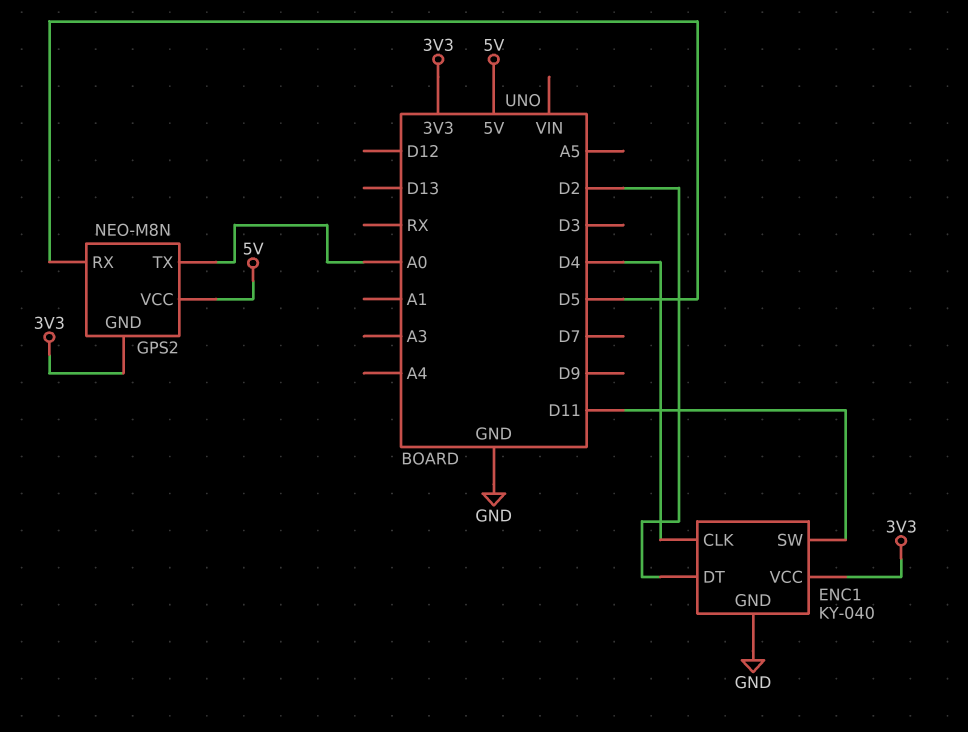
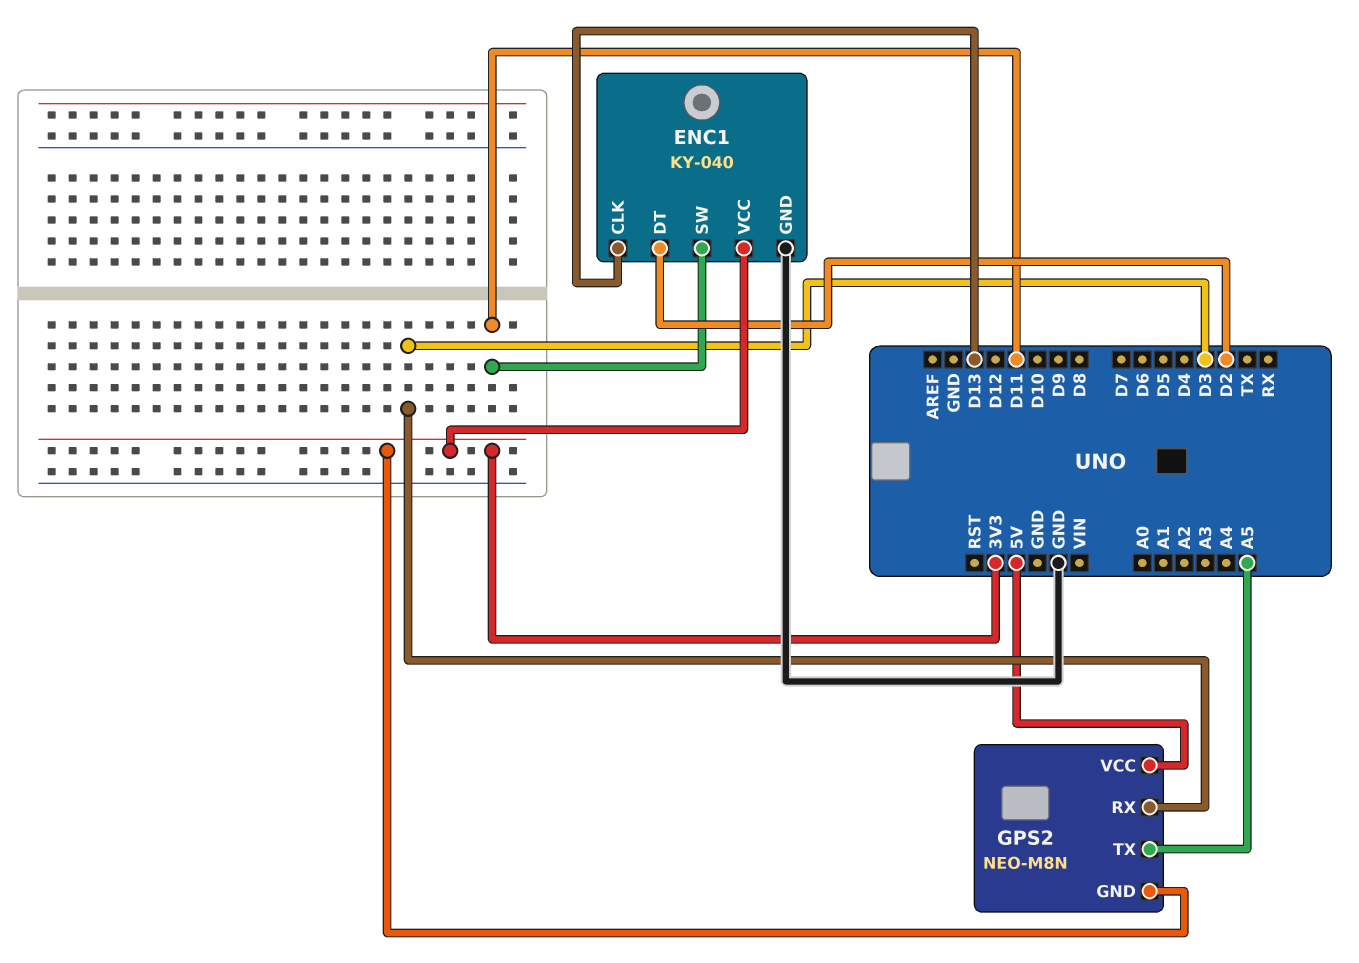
ENC1 pin CLK: D4 -> D13
GPS2 pin RX: D5 -> D3
GPS2 pin TX: A0 -> A5

